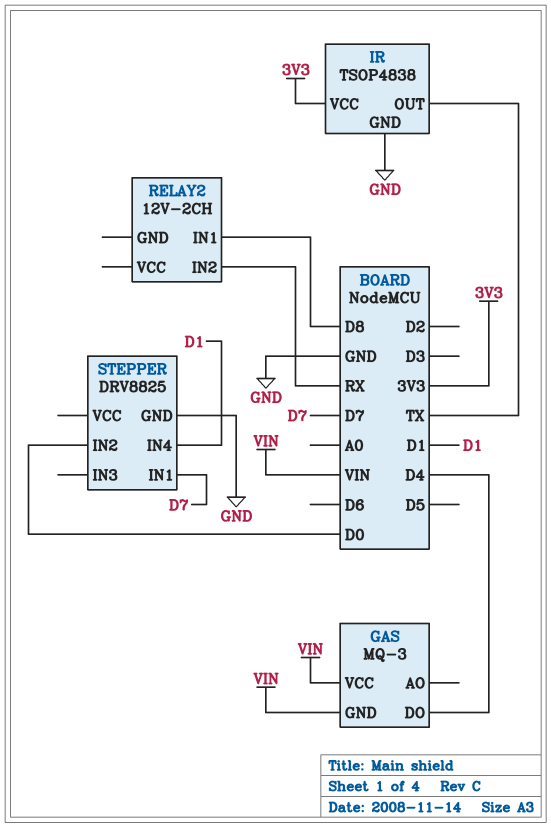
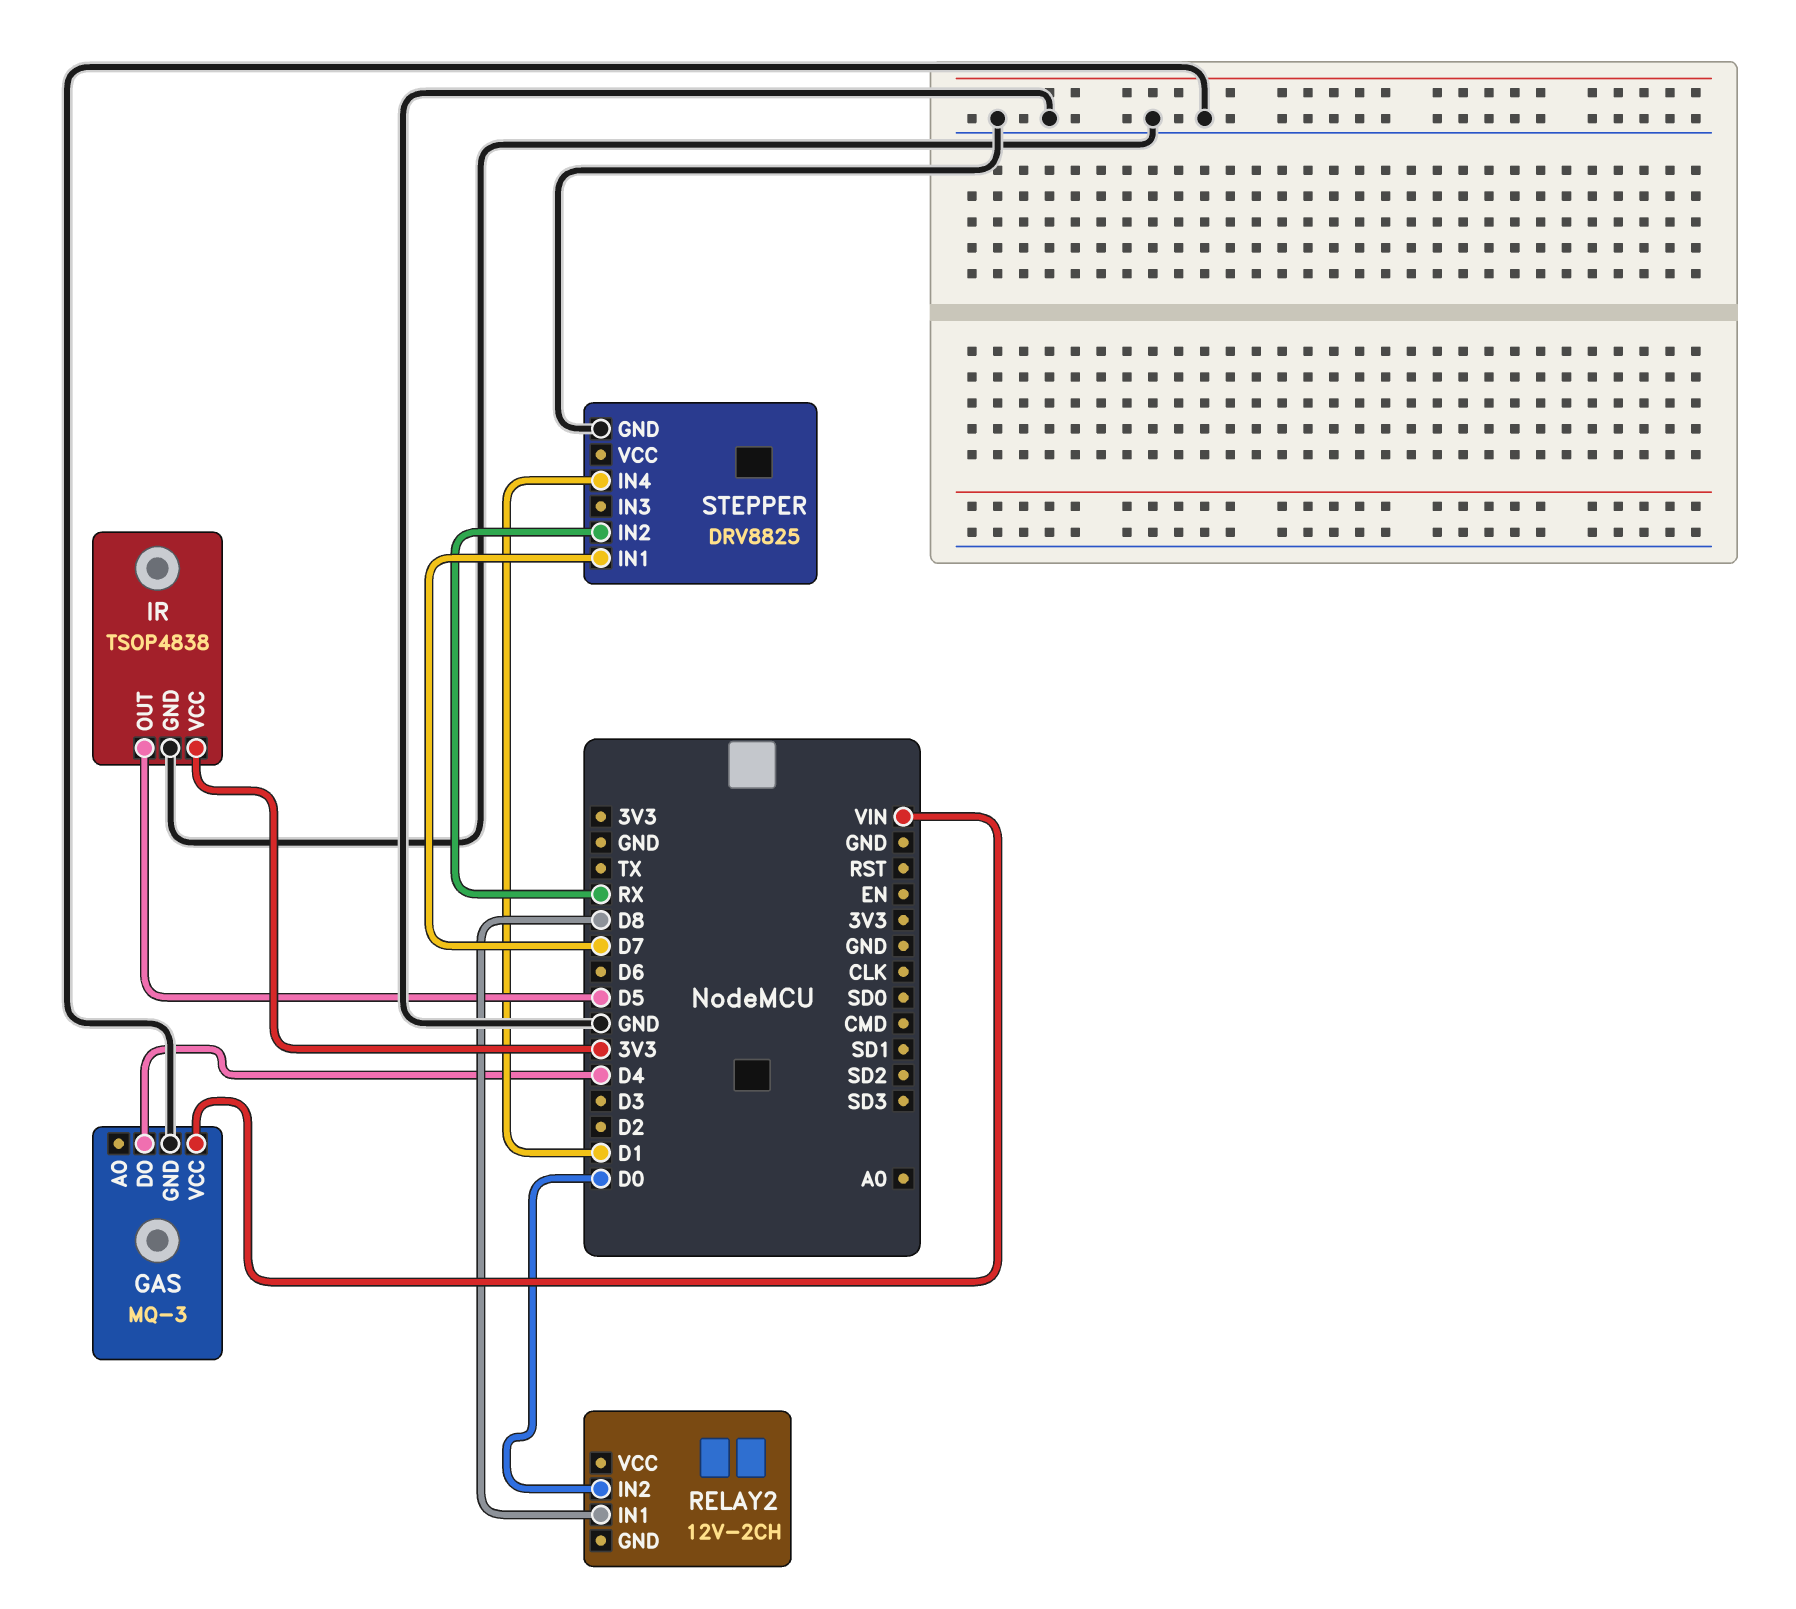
GAS pin GND: VIN -> GND
IR pin OUT: TX -> D5
RELAY2 pin IN2: RX -> D0
STEPPER pin IN2: D0 -> RX

